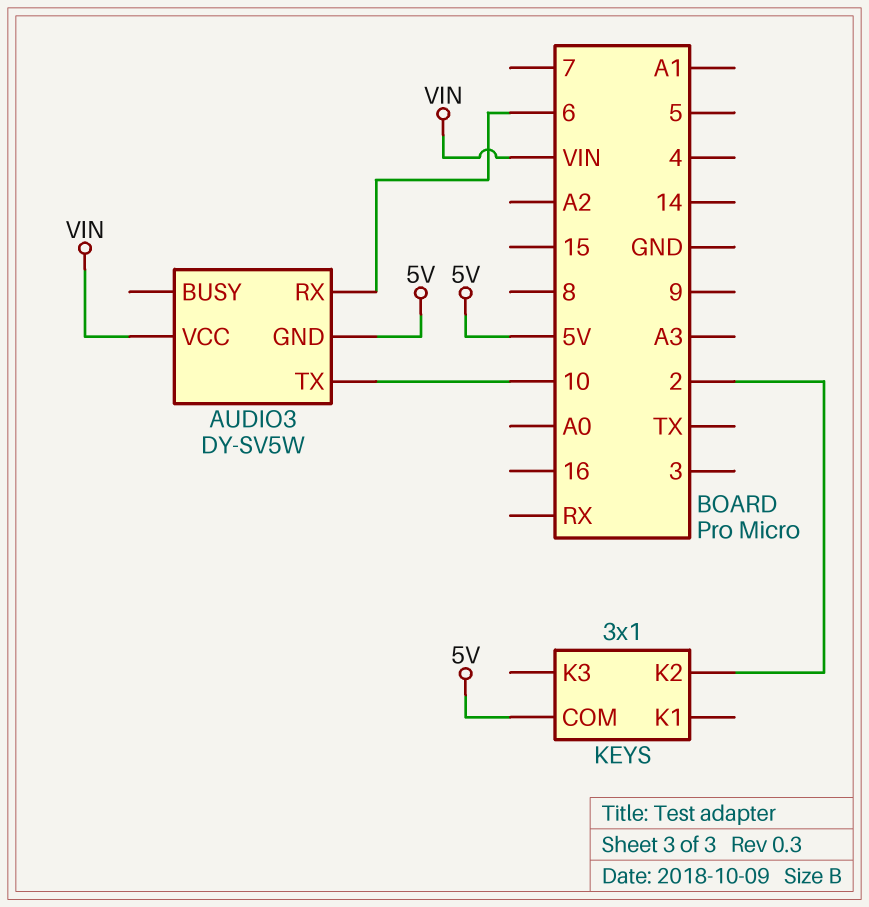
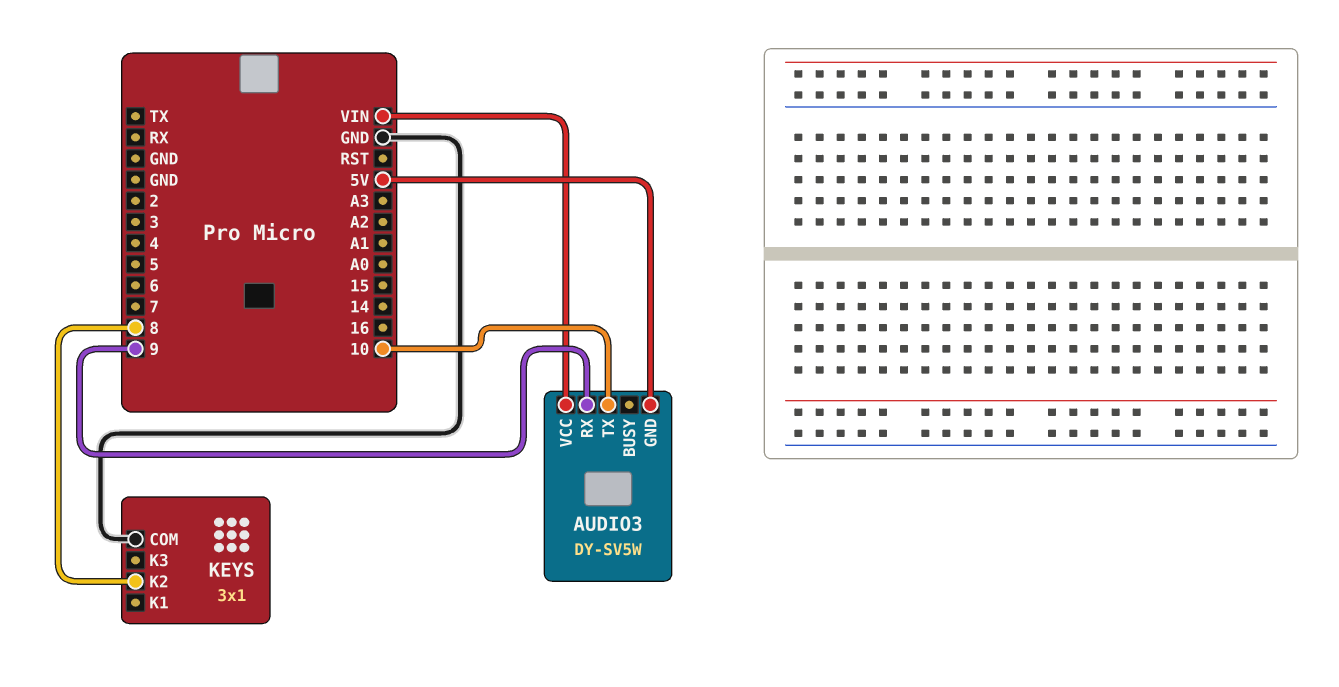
AUDIO3 pin RX: 6 -> 9
KEYS pin COM: 5V -> GND
KEYS pin K2: 2 -> 8

